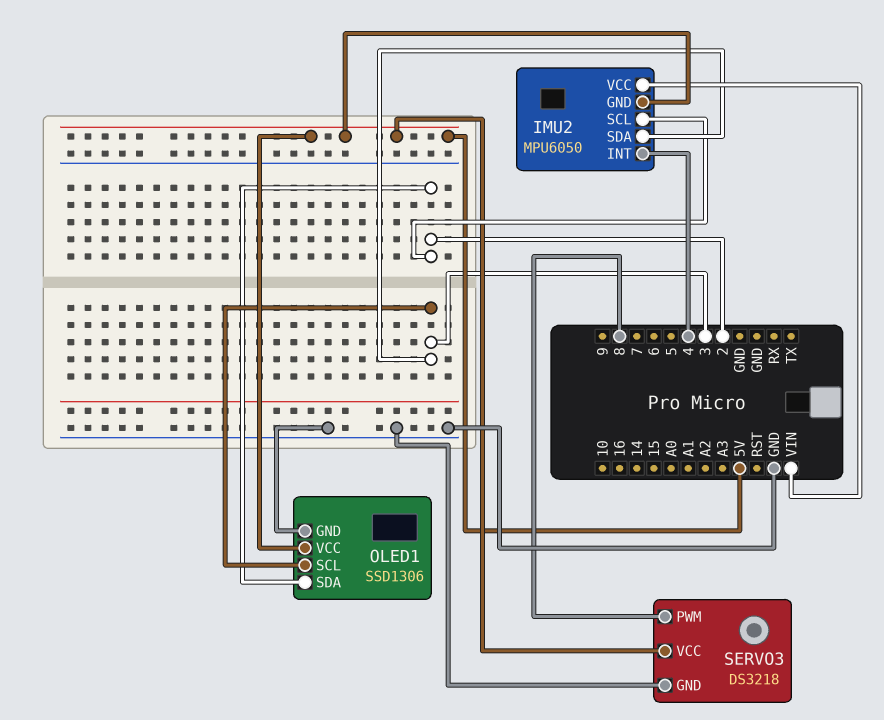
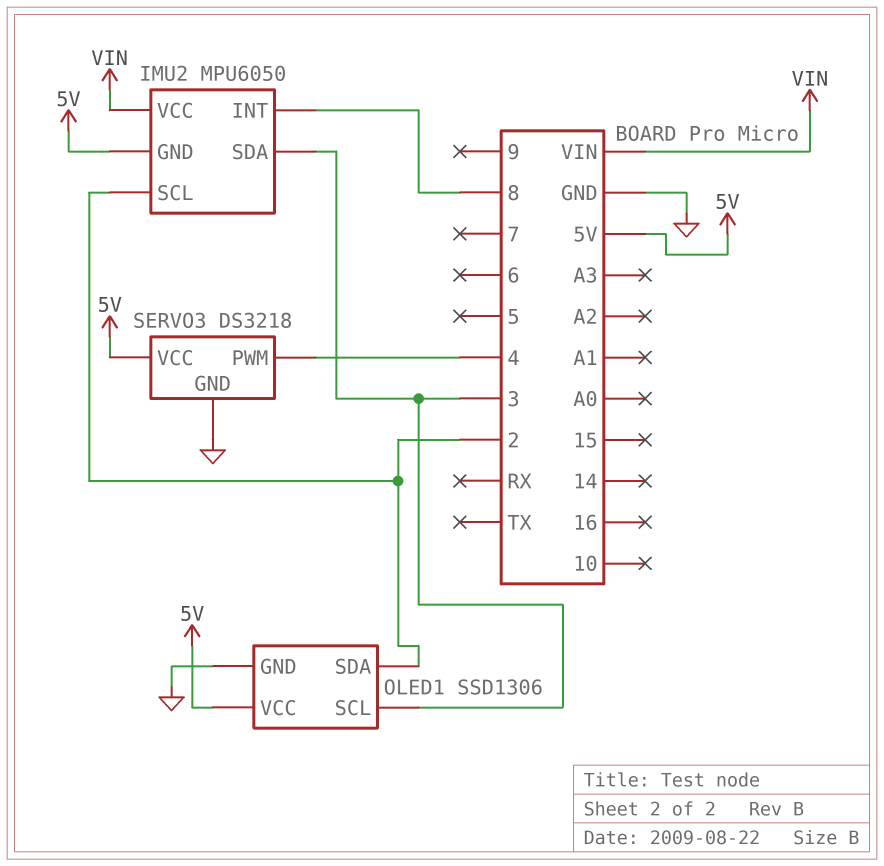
IMU2 pin INT: 4 -> 8
SERVO3 pin PWM: 8 -> 4

